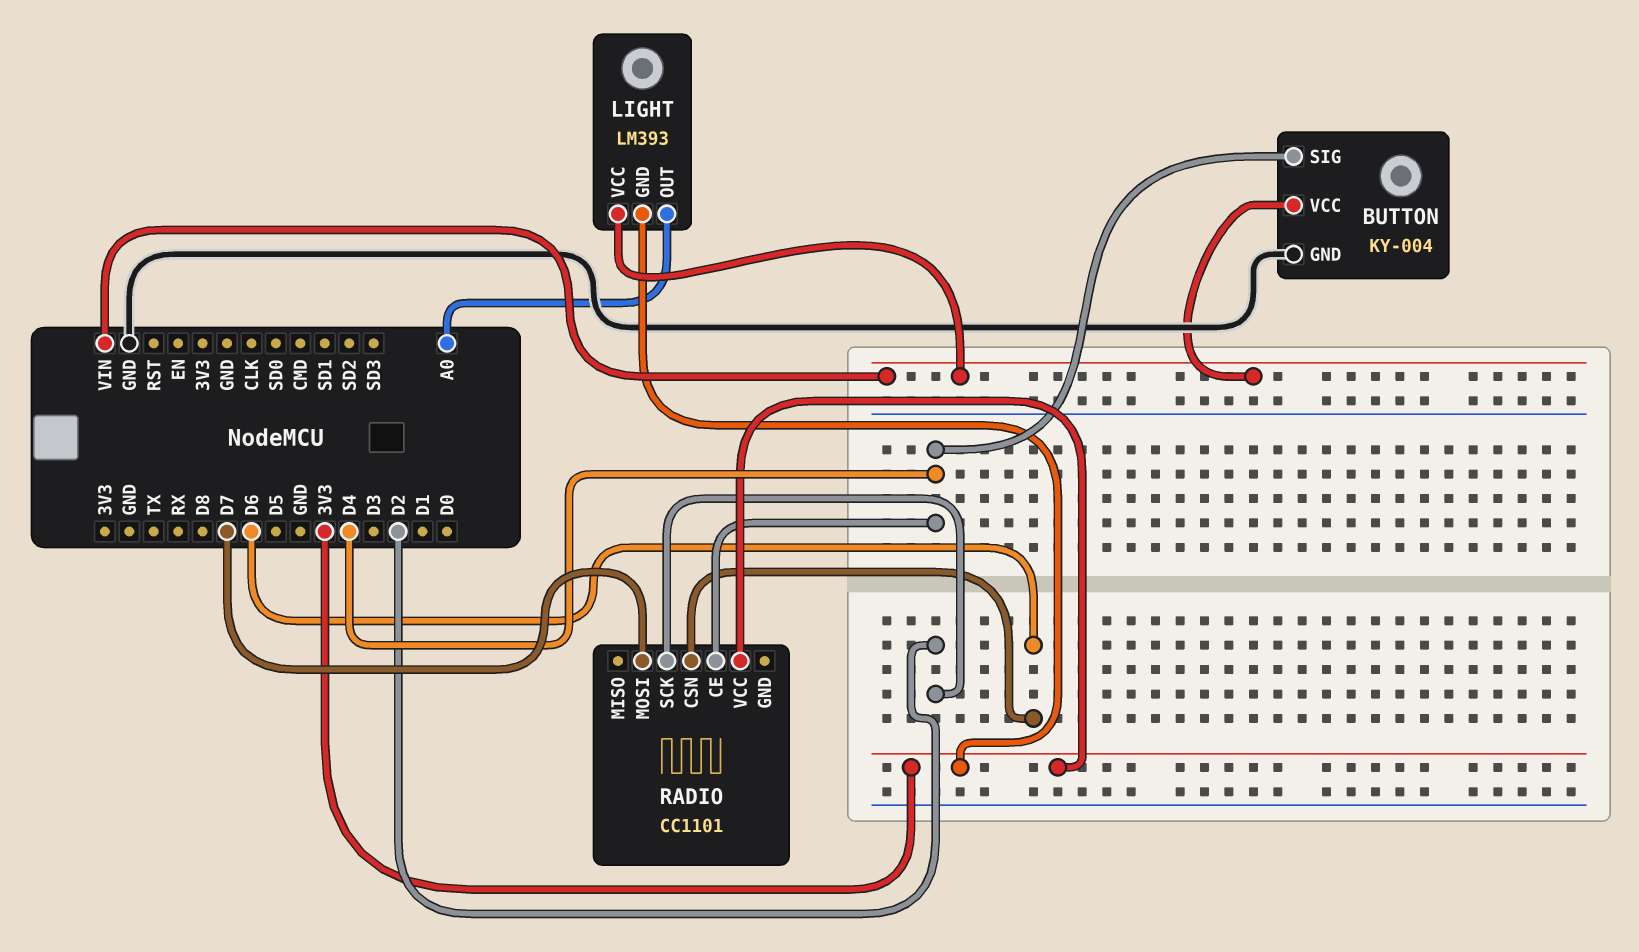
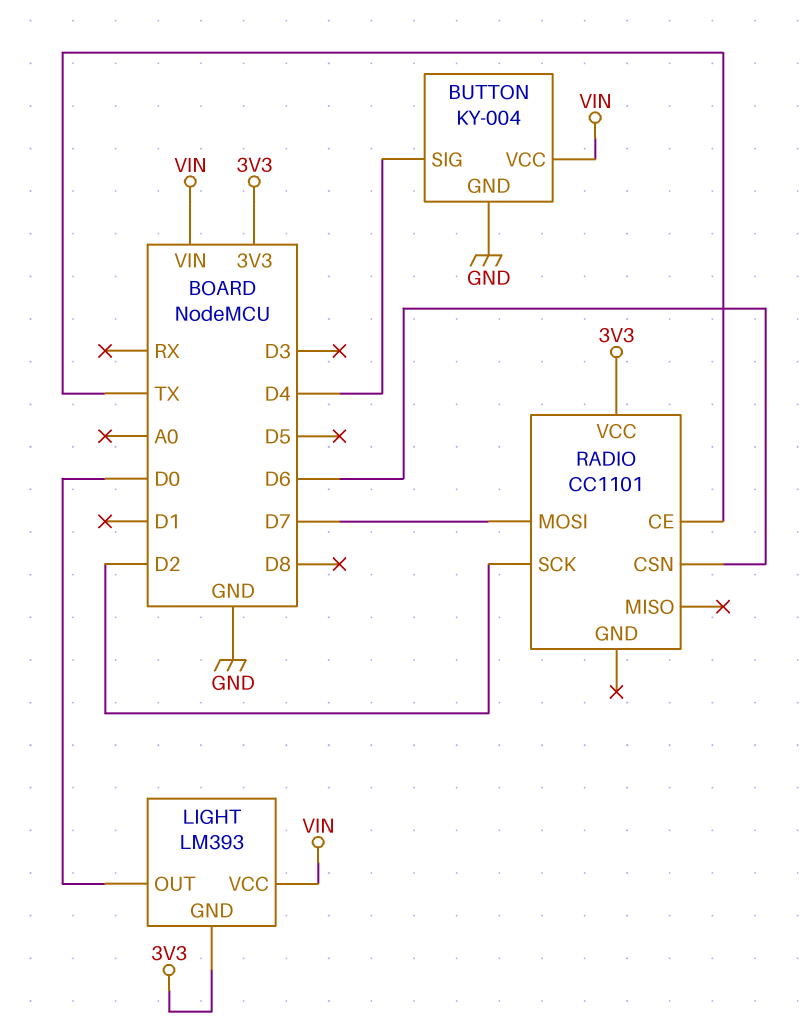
LIGHT pin OUT: A0 -> D0
RADIO pin CE: D4 -> TX

